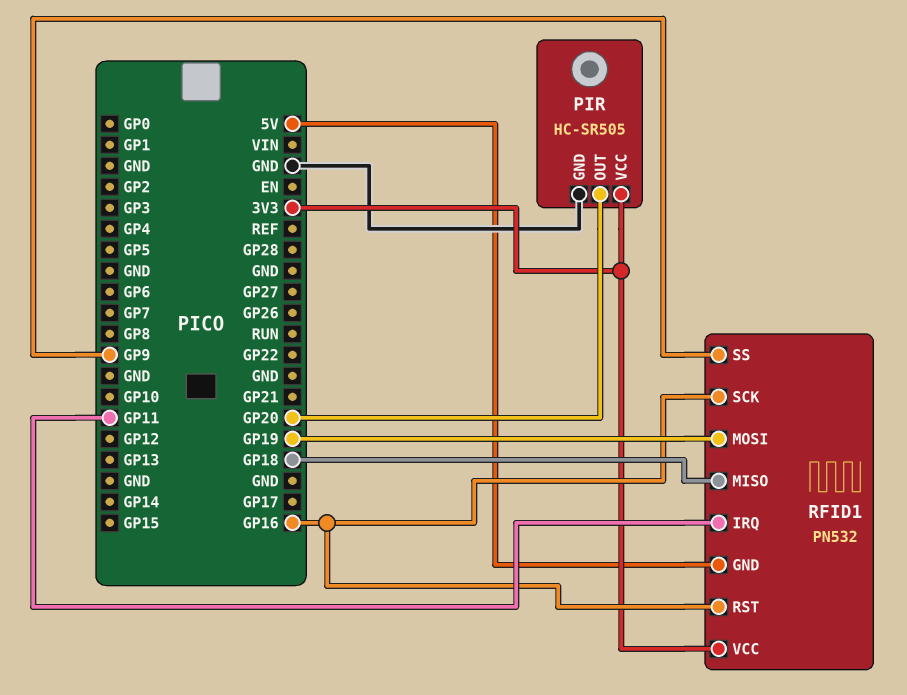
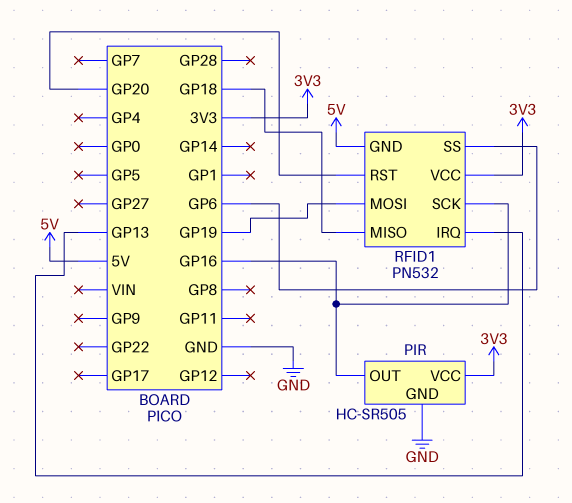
PIR pin OUT: GP20 -> GP16
RFID1 pin IRQ: GP11 -> GP13
RFID1 pin RST: GP16 -> GP20
RFID1 pin SS: GP9 -> GP6

